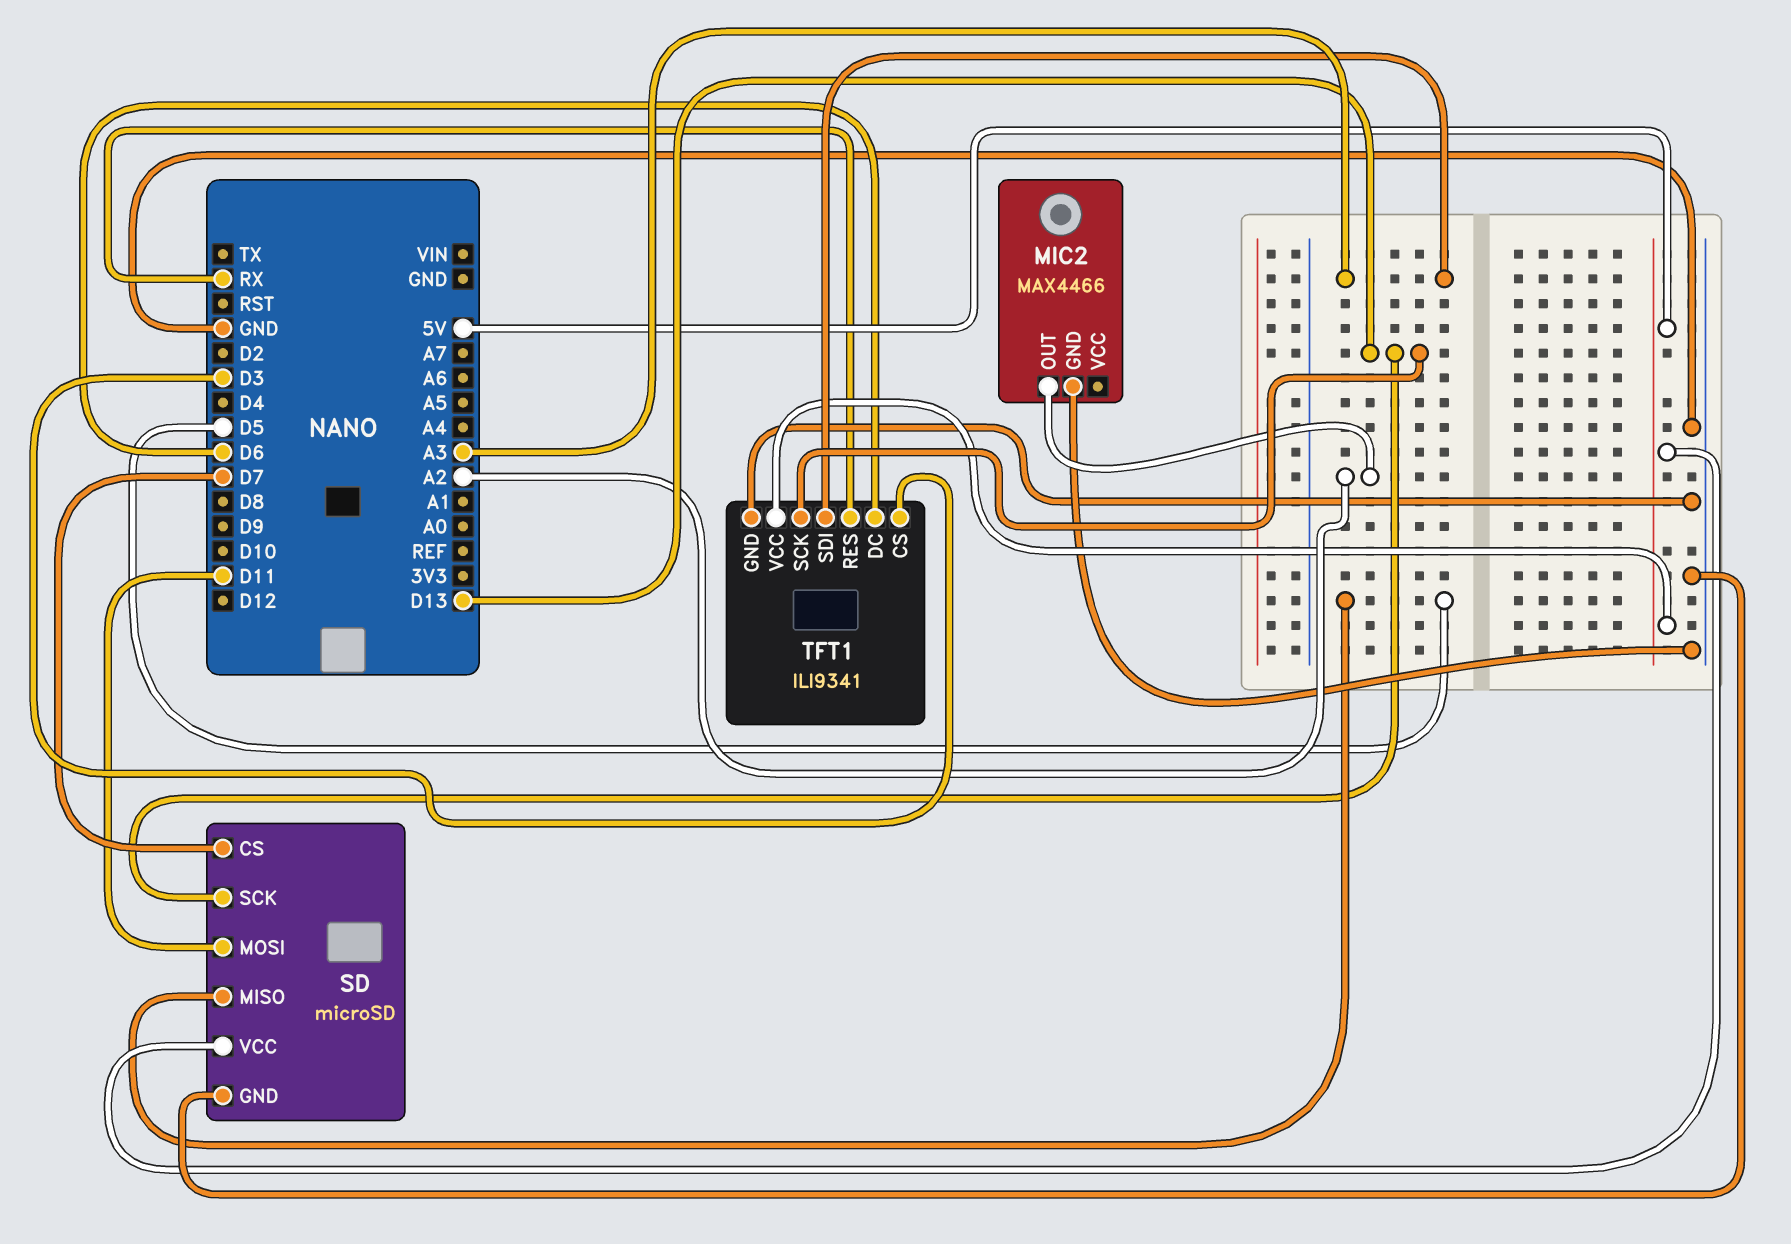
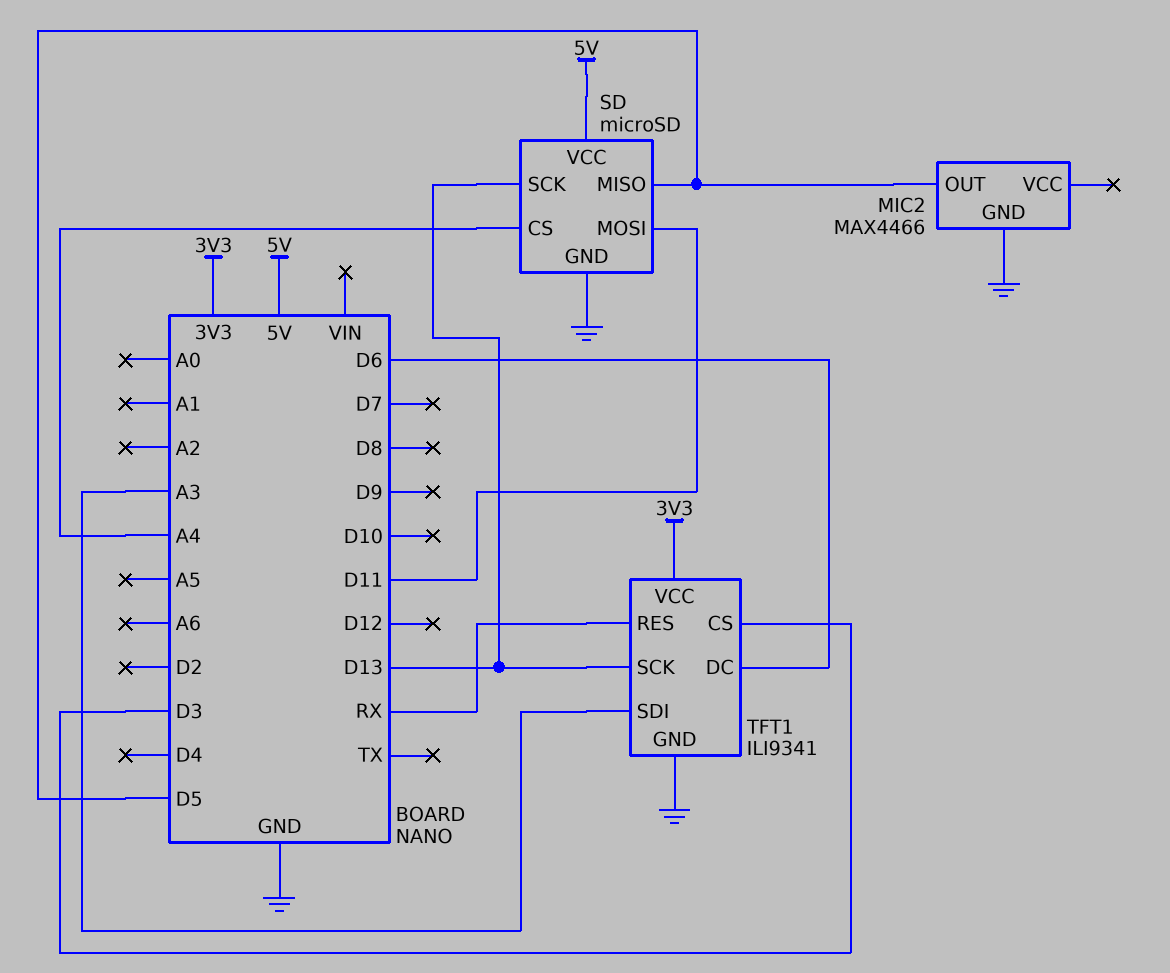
MIC2 pin OUT: A2 -> D5
SD pin CS: D7 -> A4
TFT1 pin VCC: 5V -> 3V3

